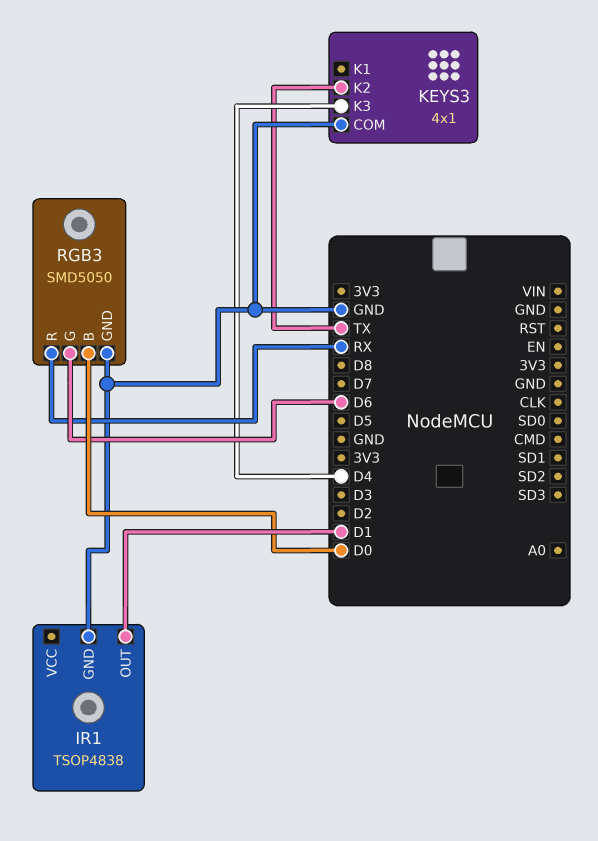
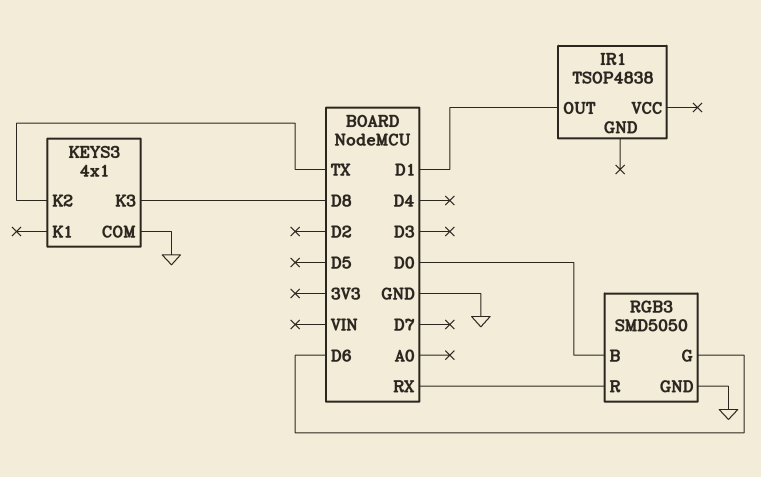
IR1 pin GND: GND -> none
KEYS3 pin K3: D4 -> D8

